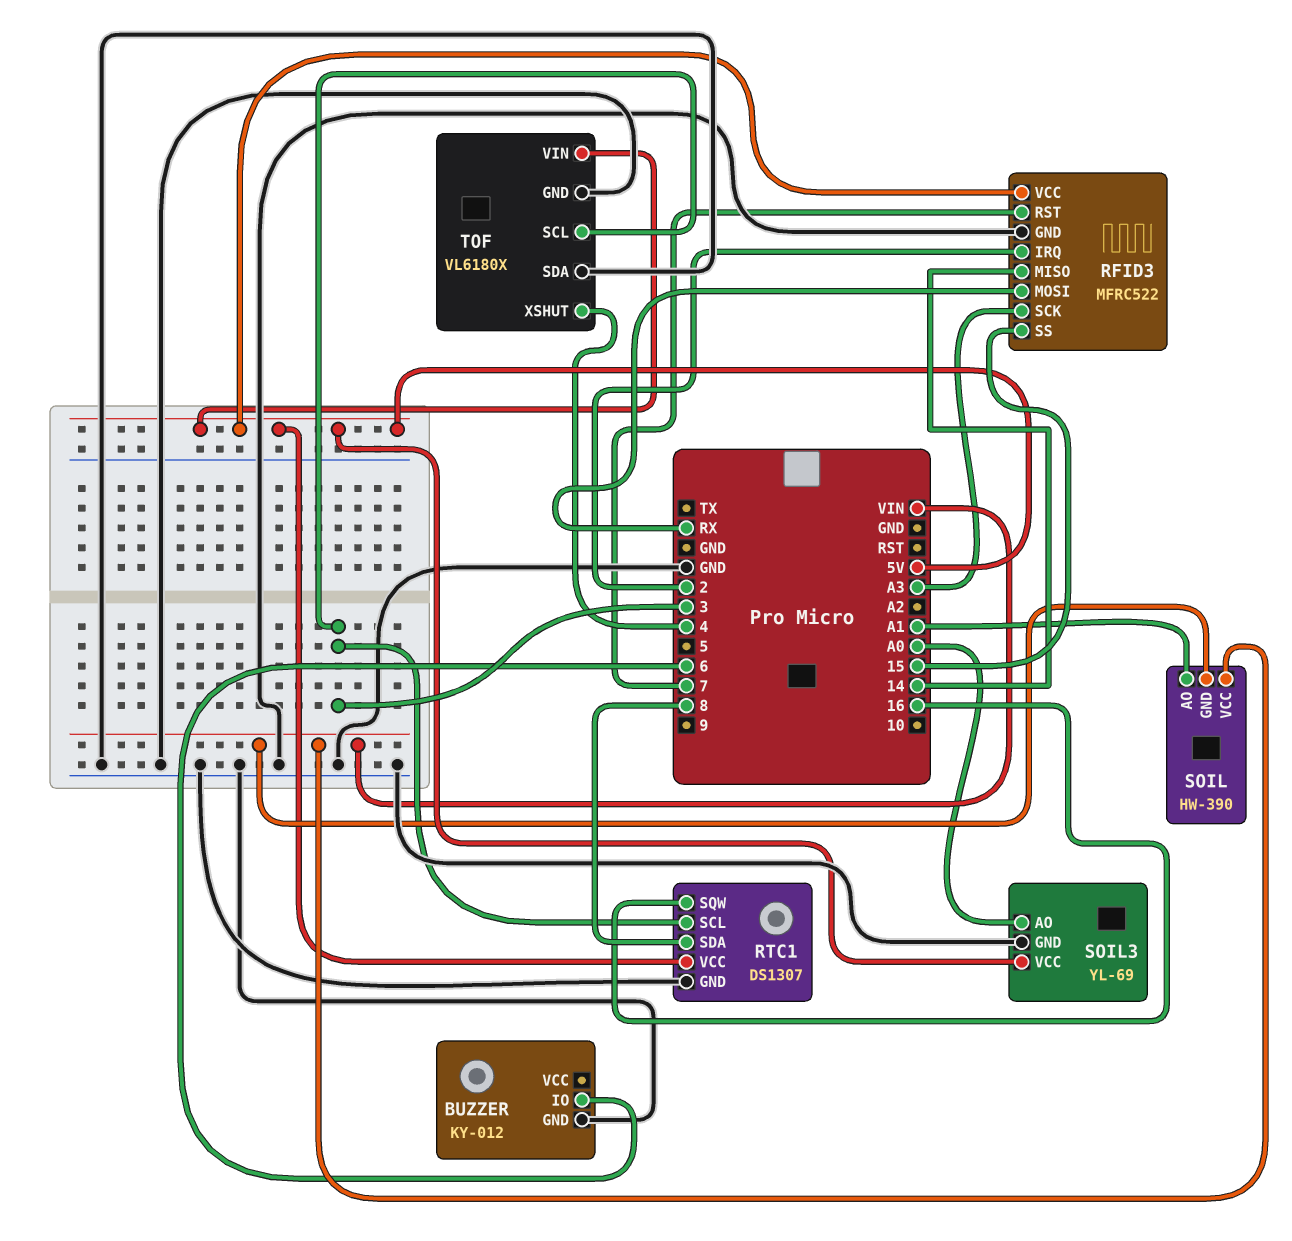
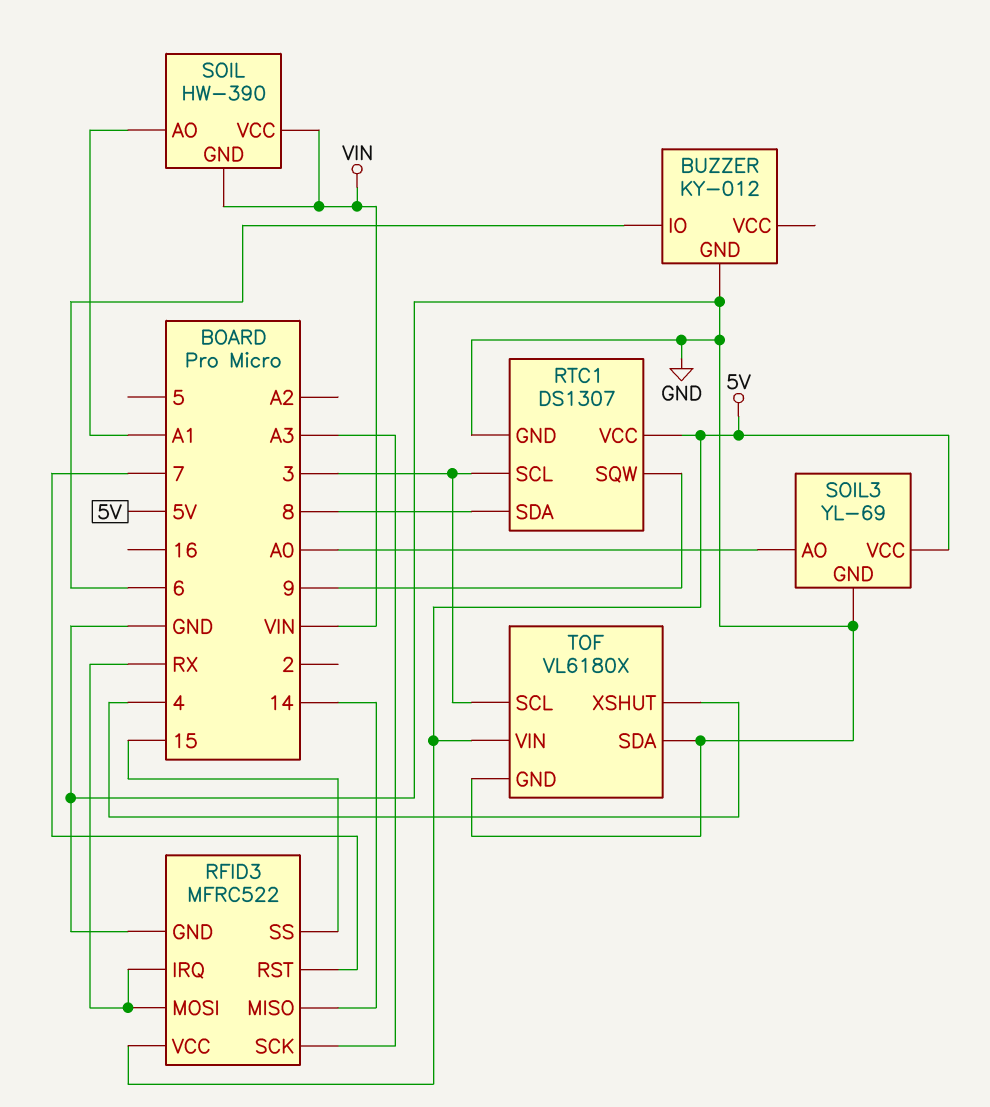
RFID3 pin IRQ: 2 -> RX
RTC1 pin SQW: 16 -> 9

